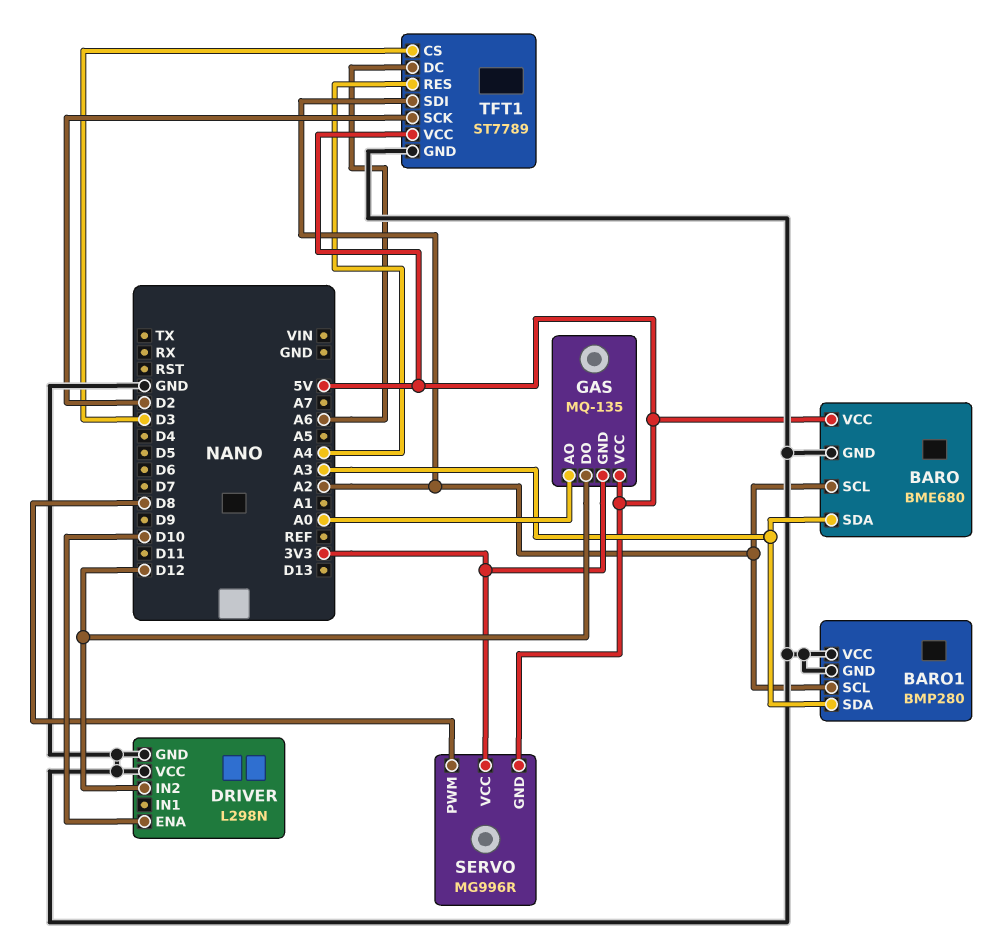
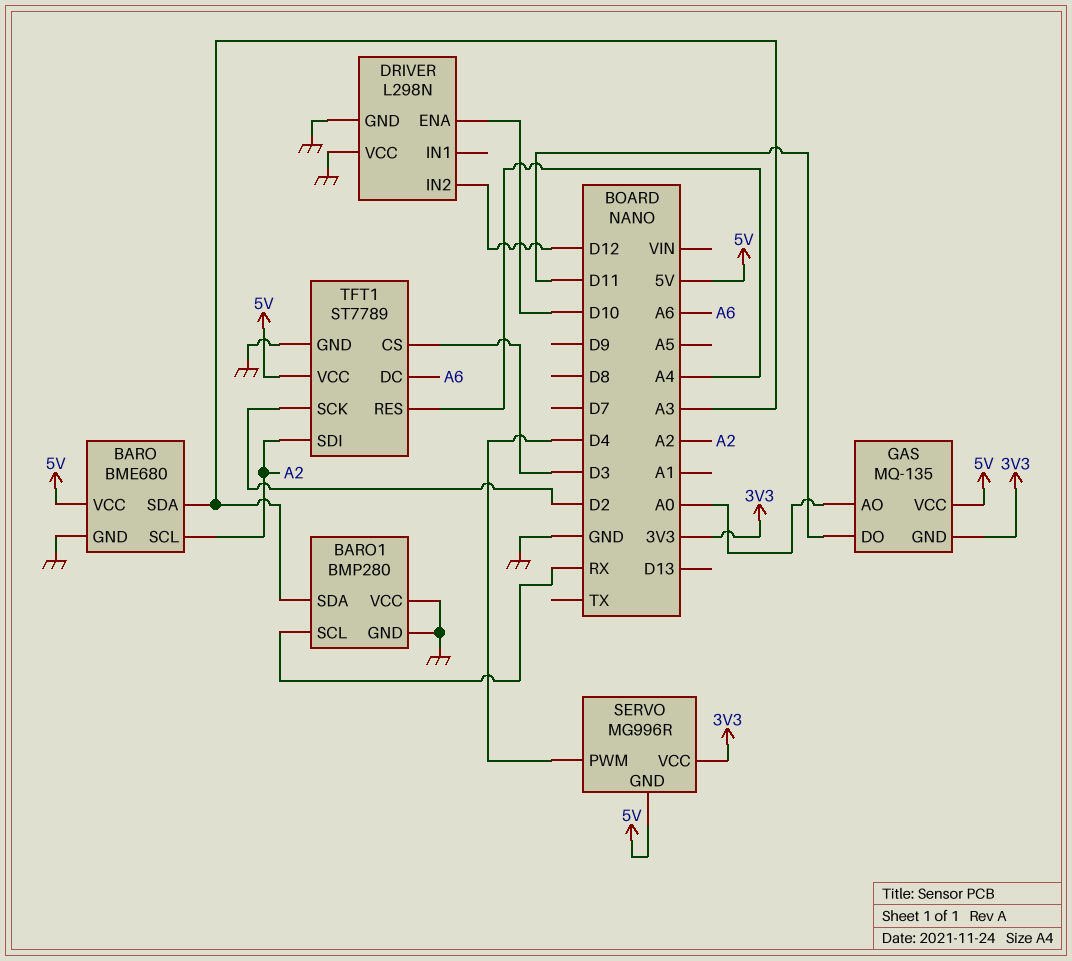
BARO1 pin SCL: A2 -> RX
GAS pin DO: D12 -> D11
SERVO pin PWM: D8 -> D4

